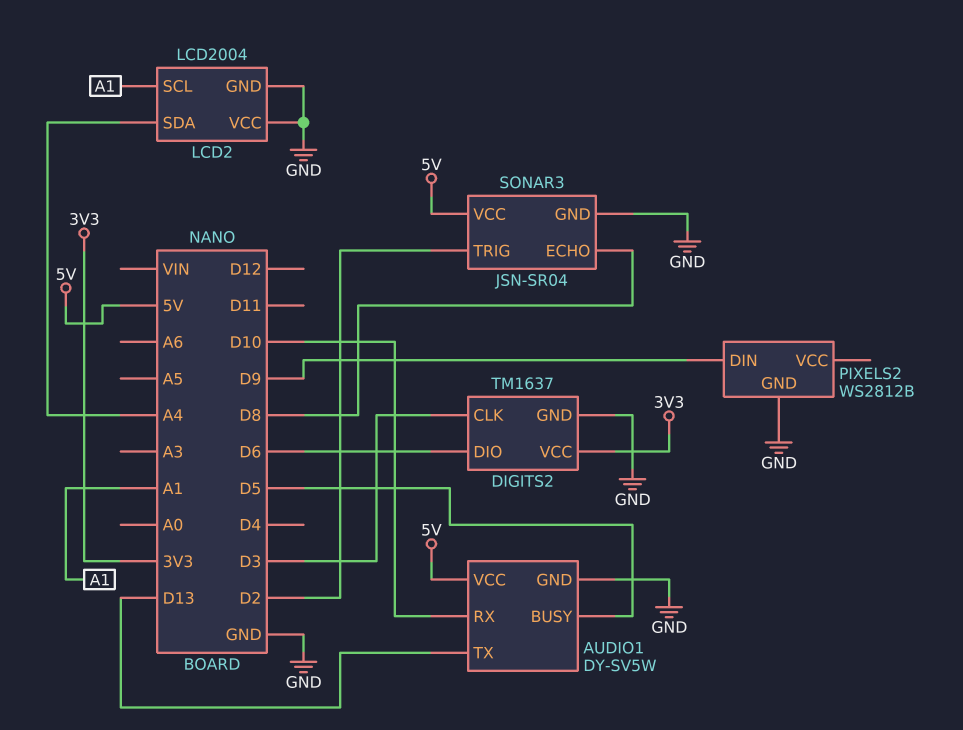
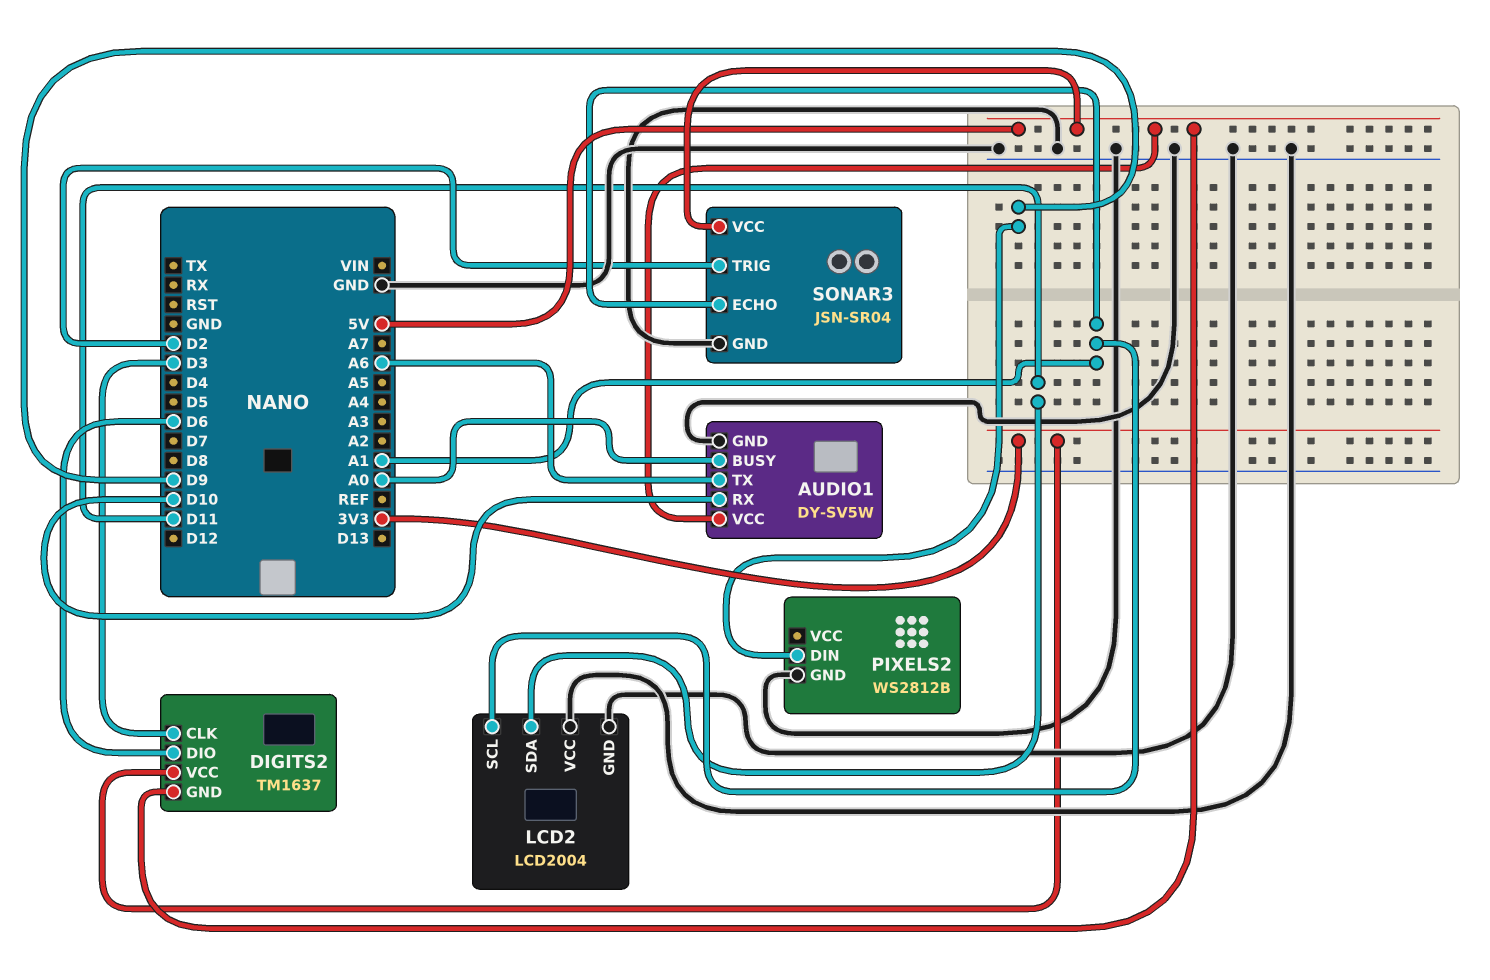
AUDIO1 pin BUSY: D5 -> A0
AUDIO1 pin TX: D13 -> A6
DIGITS2 pin GND: GND -> 5V
LCD2 pin SDA: A4 -> D11
SONAR3 pin ECHO: D8 -> A1

